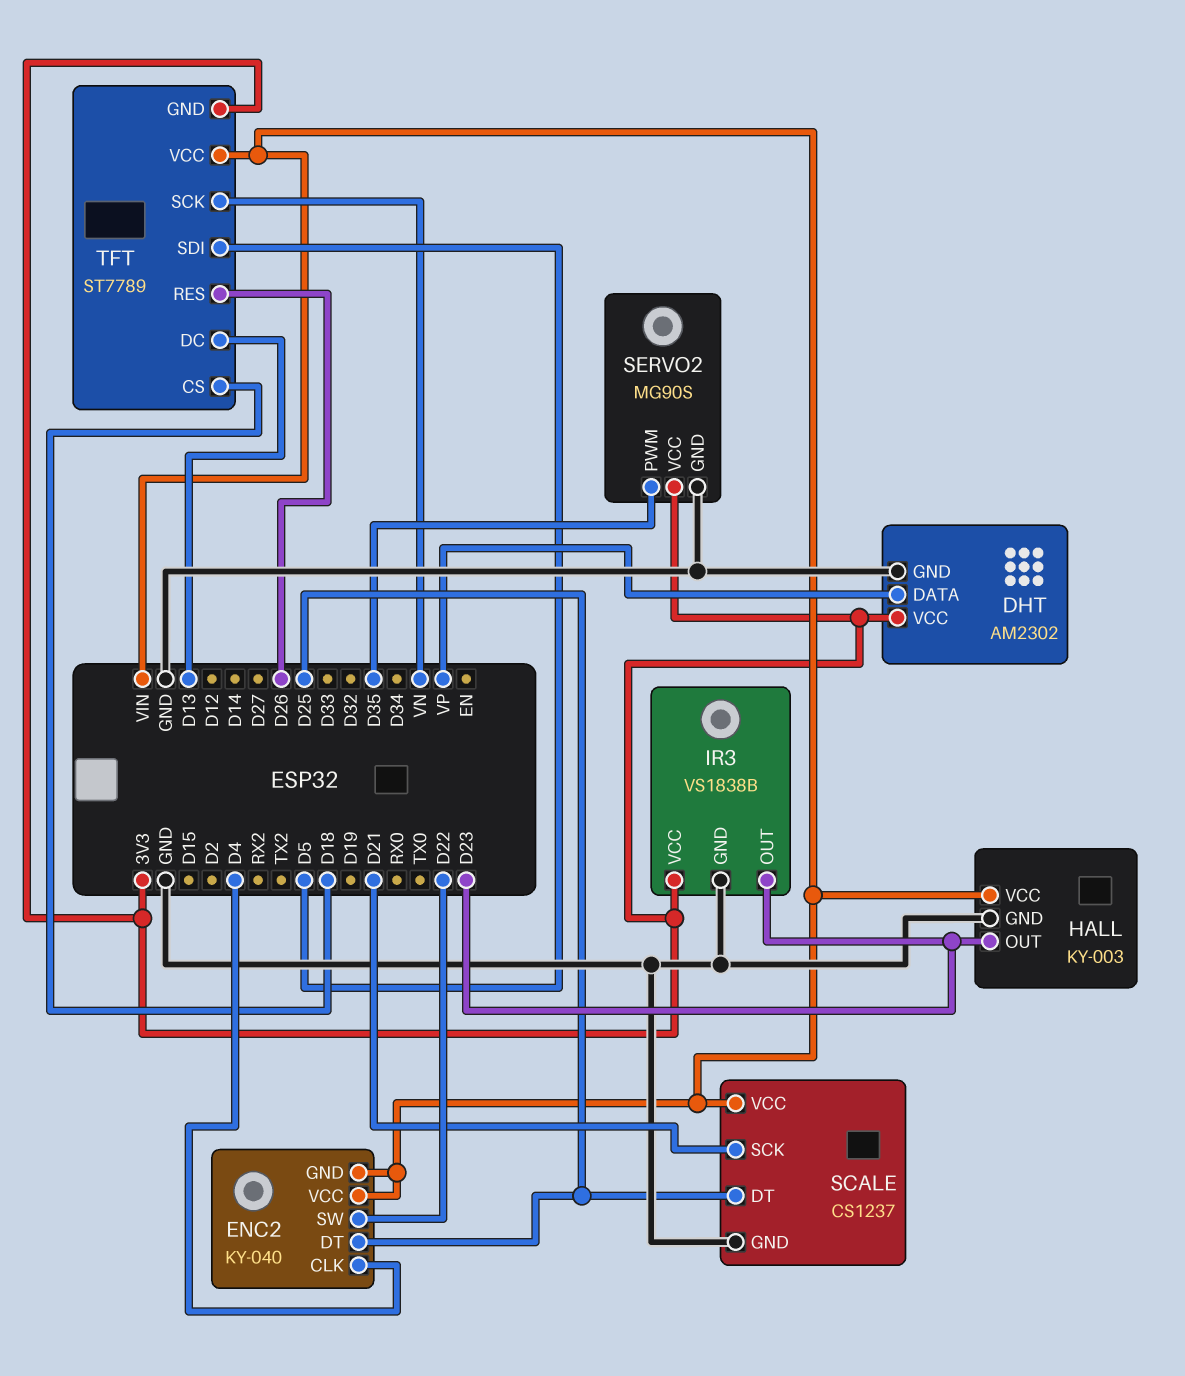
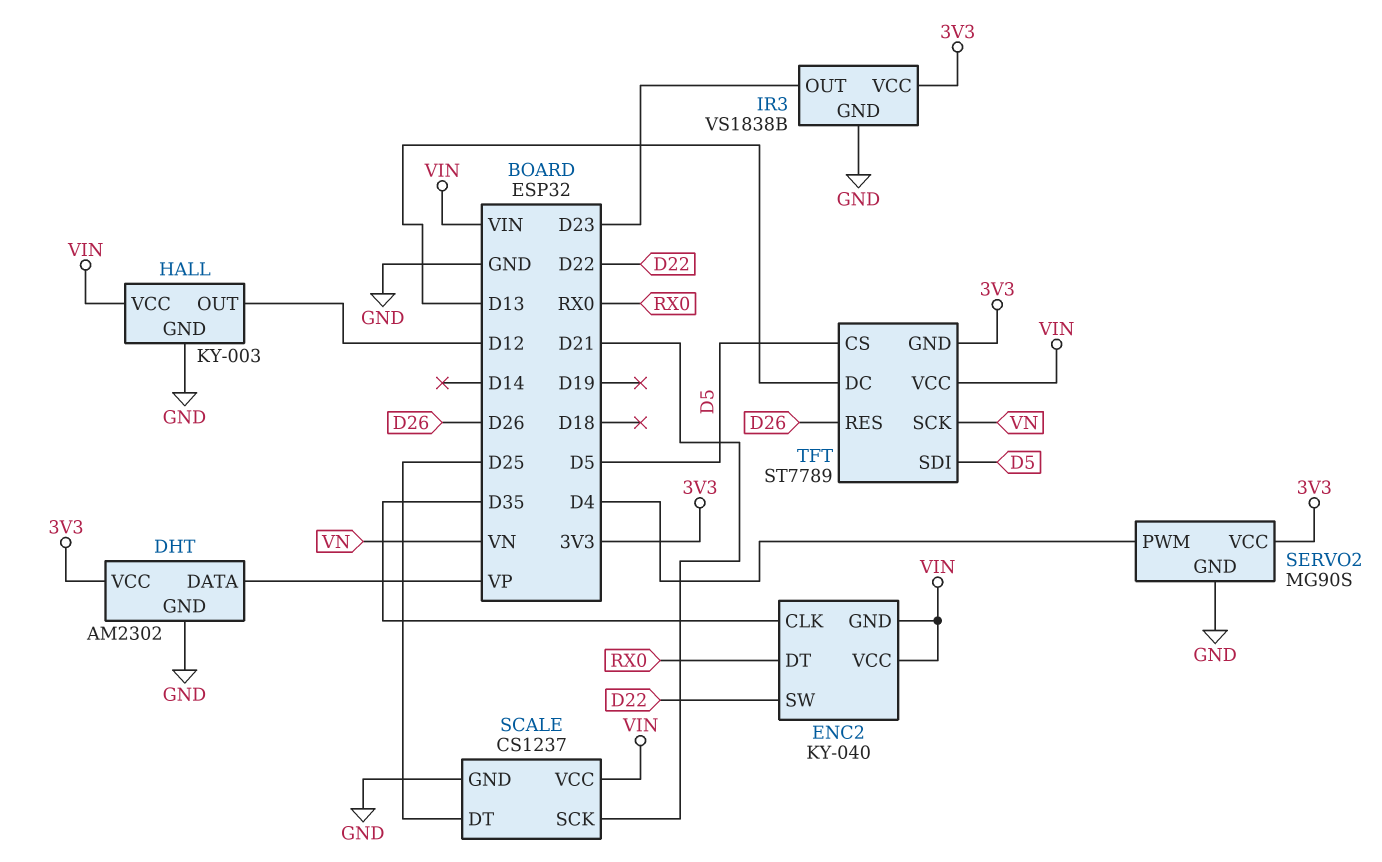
ENC2 pin CLK: D4 -> D35
ENC2 pin DT: D25 -> RX0
HALL pin OUT: D23 -> D12
SERVO2 pin PWM: D35 -> D4
TFT pin CS: D18 -> D5

